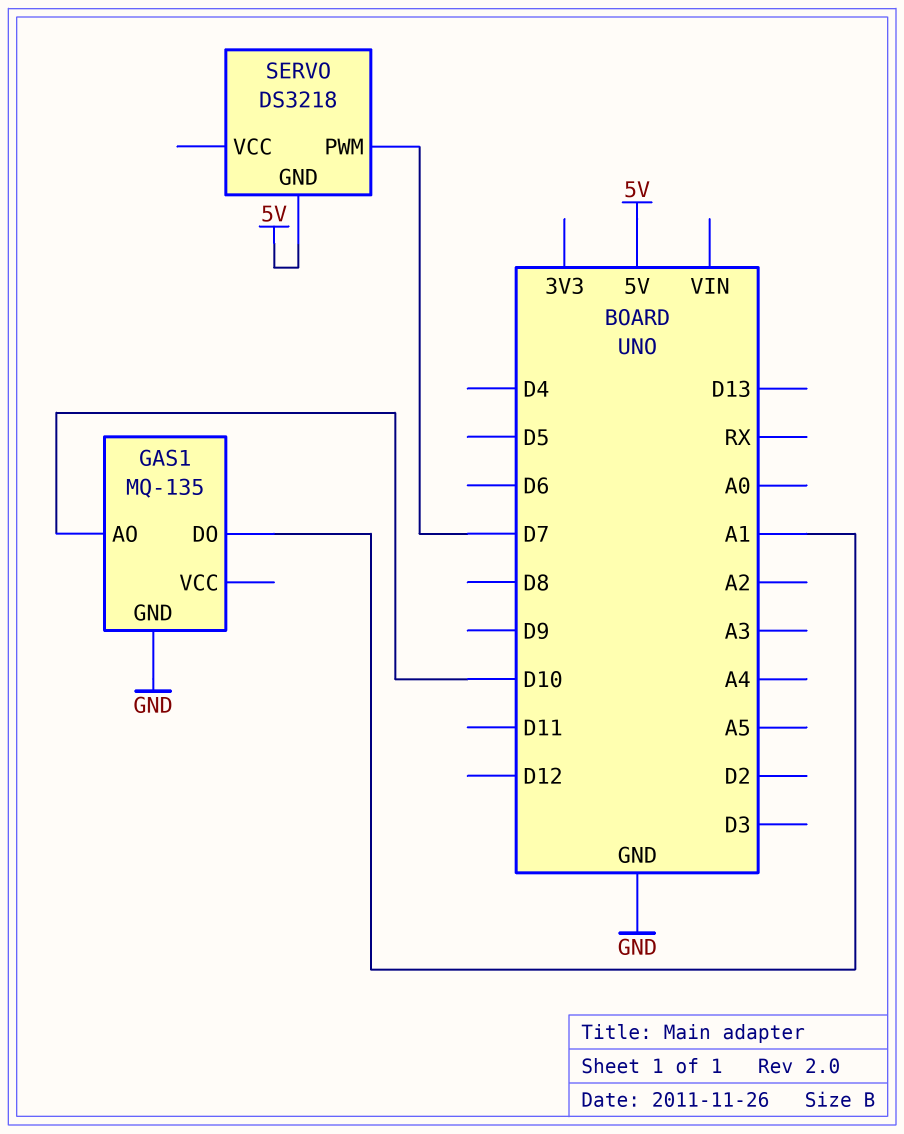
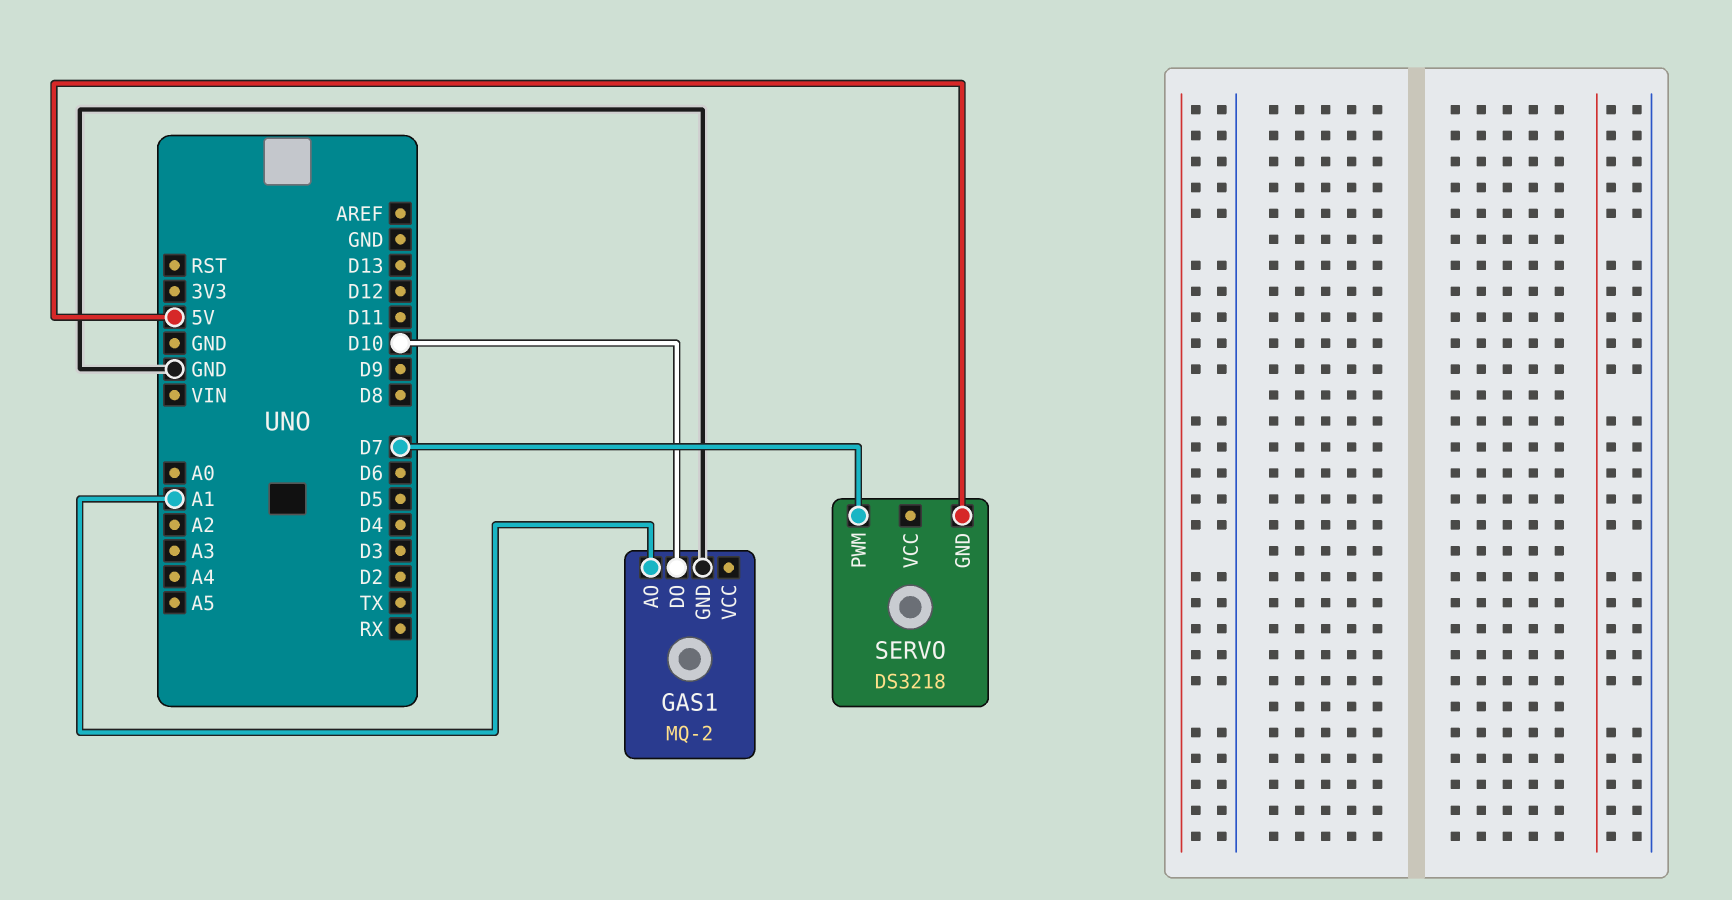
GAS1: MQ-135 -> MQ-2
GAS1 pin AO: D10 -> A1
GAS1 pin DO: A1 -> D10

